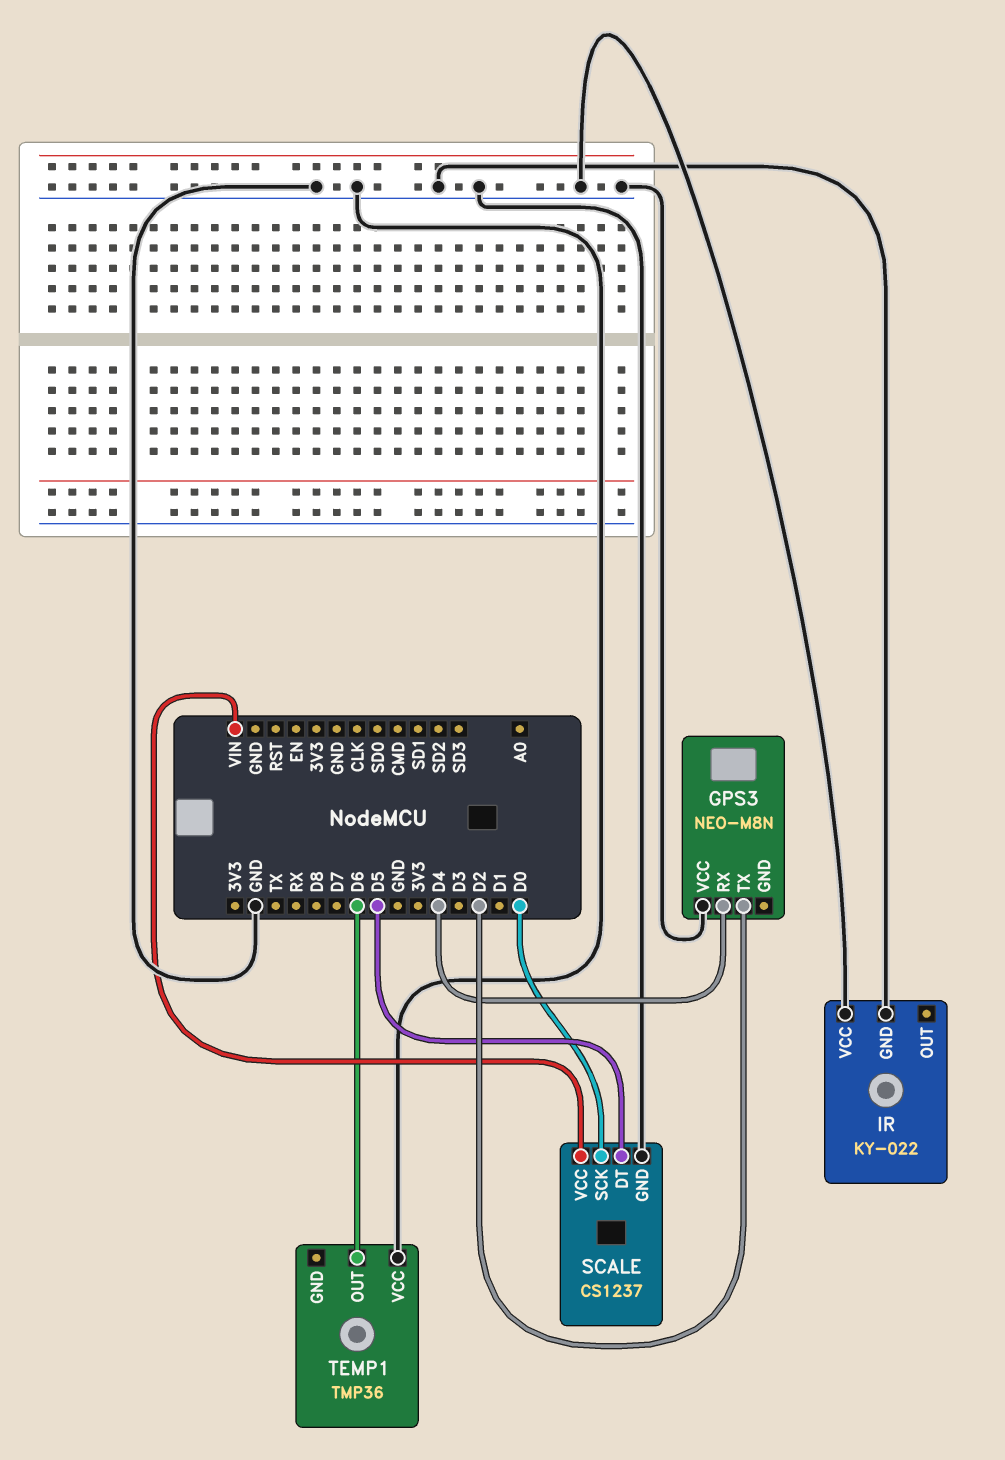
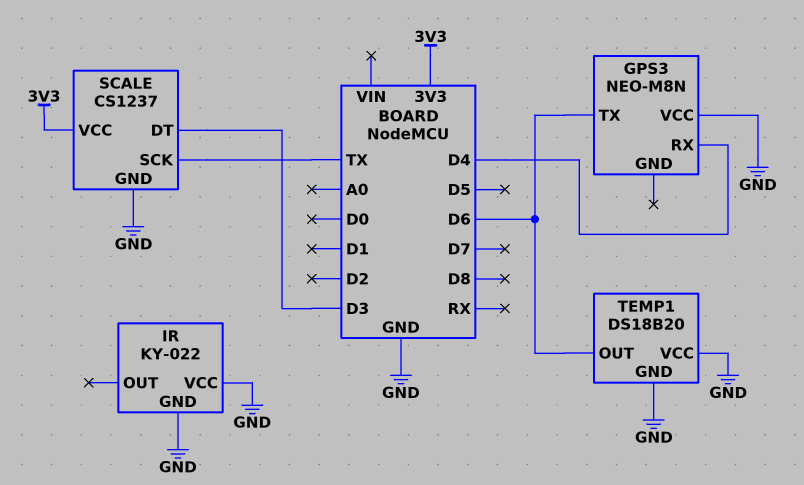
GPS3 pin TX: D2 -> D6
SCALE pin DT: D5 -> D3
SCALE pin SCK: D0 -> TX
SCALE pin VCC: VIN -> 3V3
TEMP1: TMP36 -> DS18B20
TEMP1 pin GND: none -> GND

